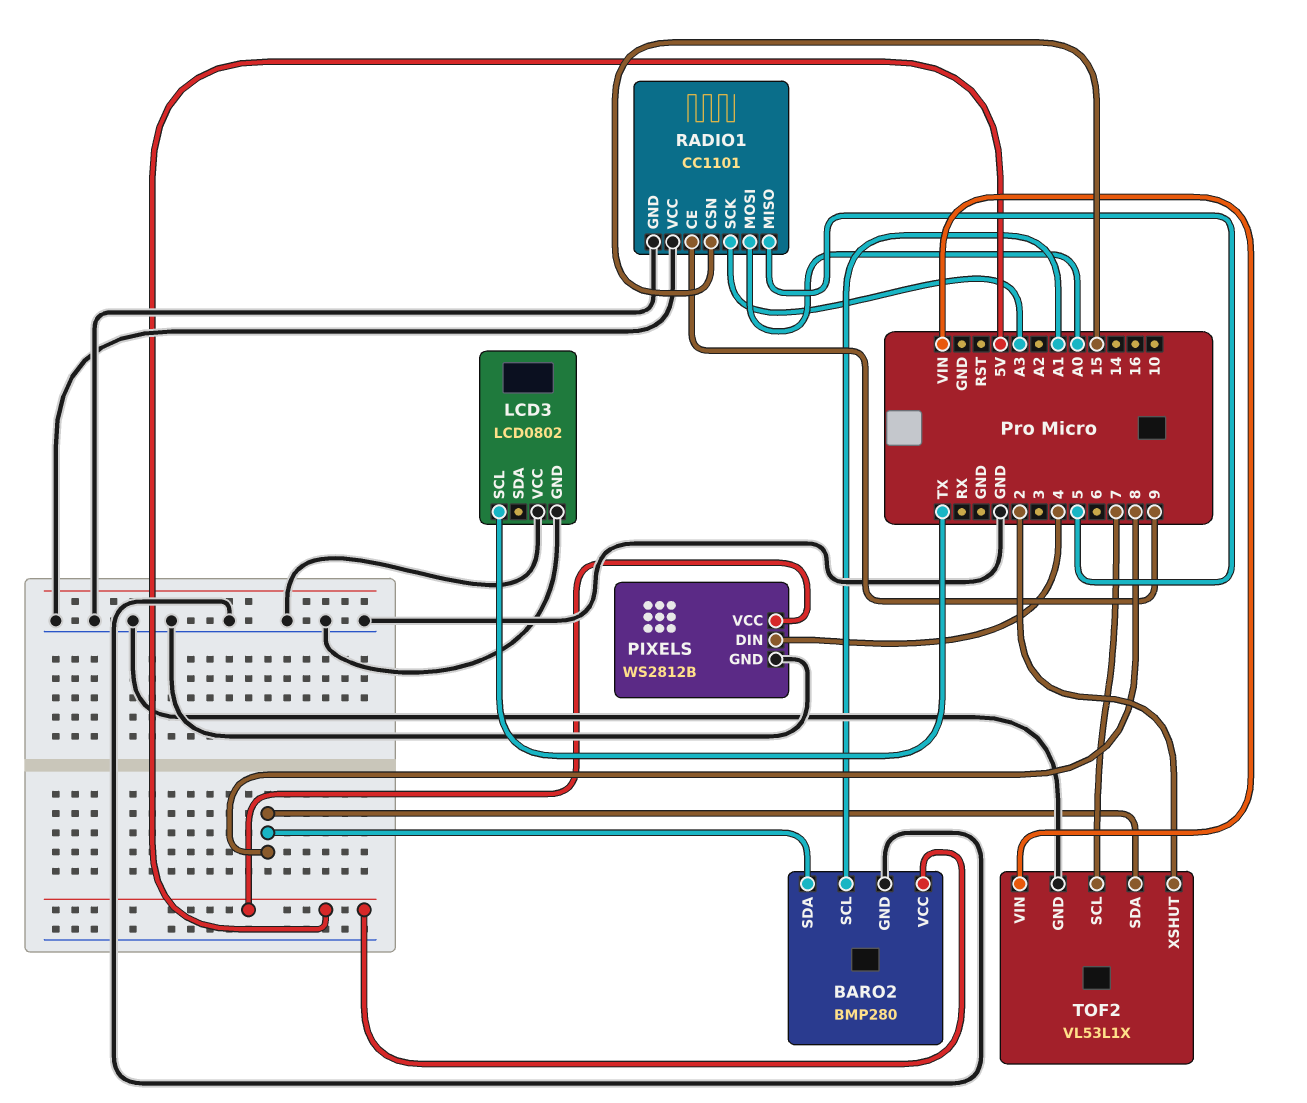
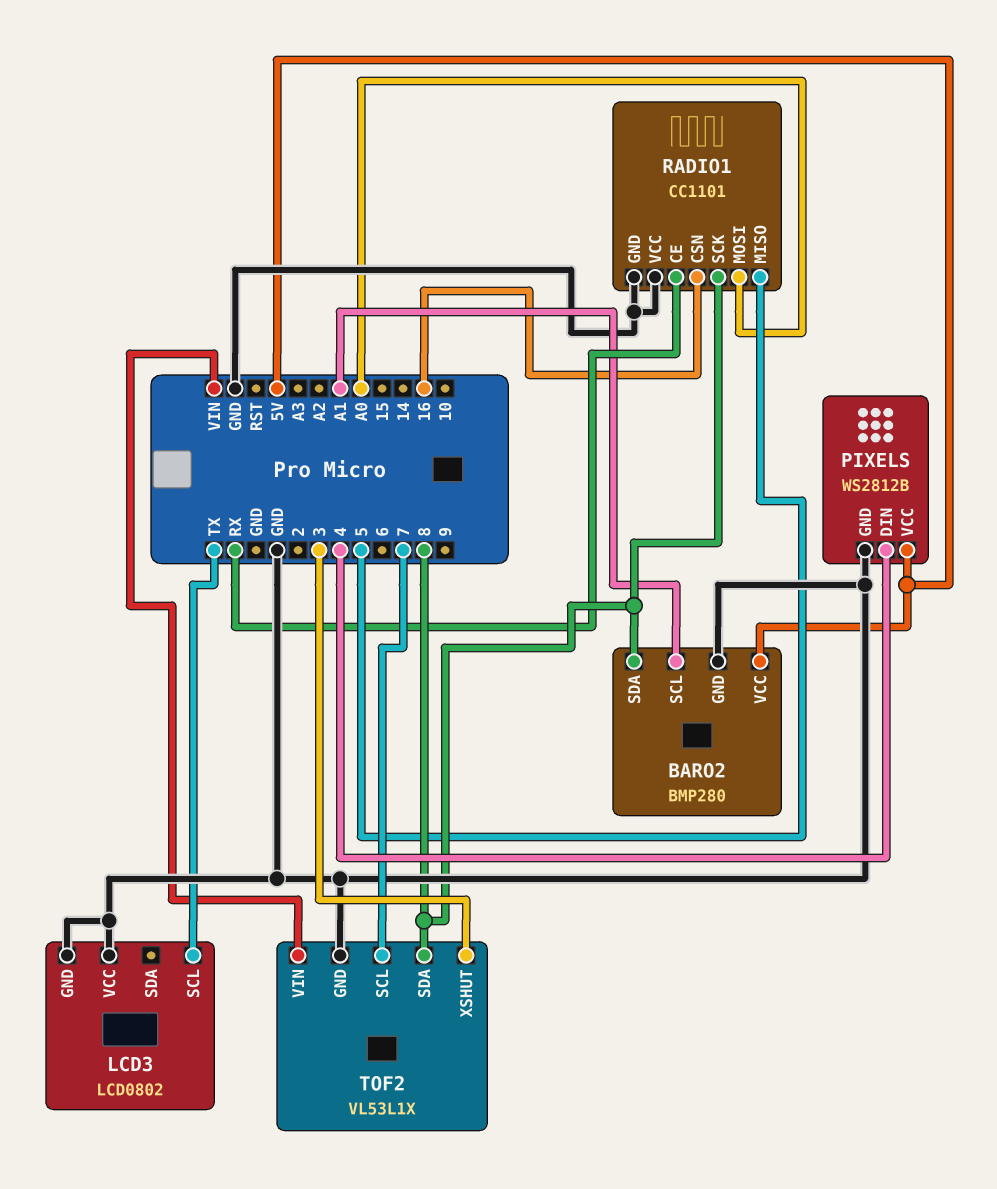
RADIO1 pin CE: 9 -> RX
RADIO1 pin CSN: 15 -> 16
RADIO1 pin SCK: A3 -> 8
TOF2 pin XSHUT: 2 -> 3

